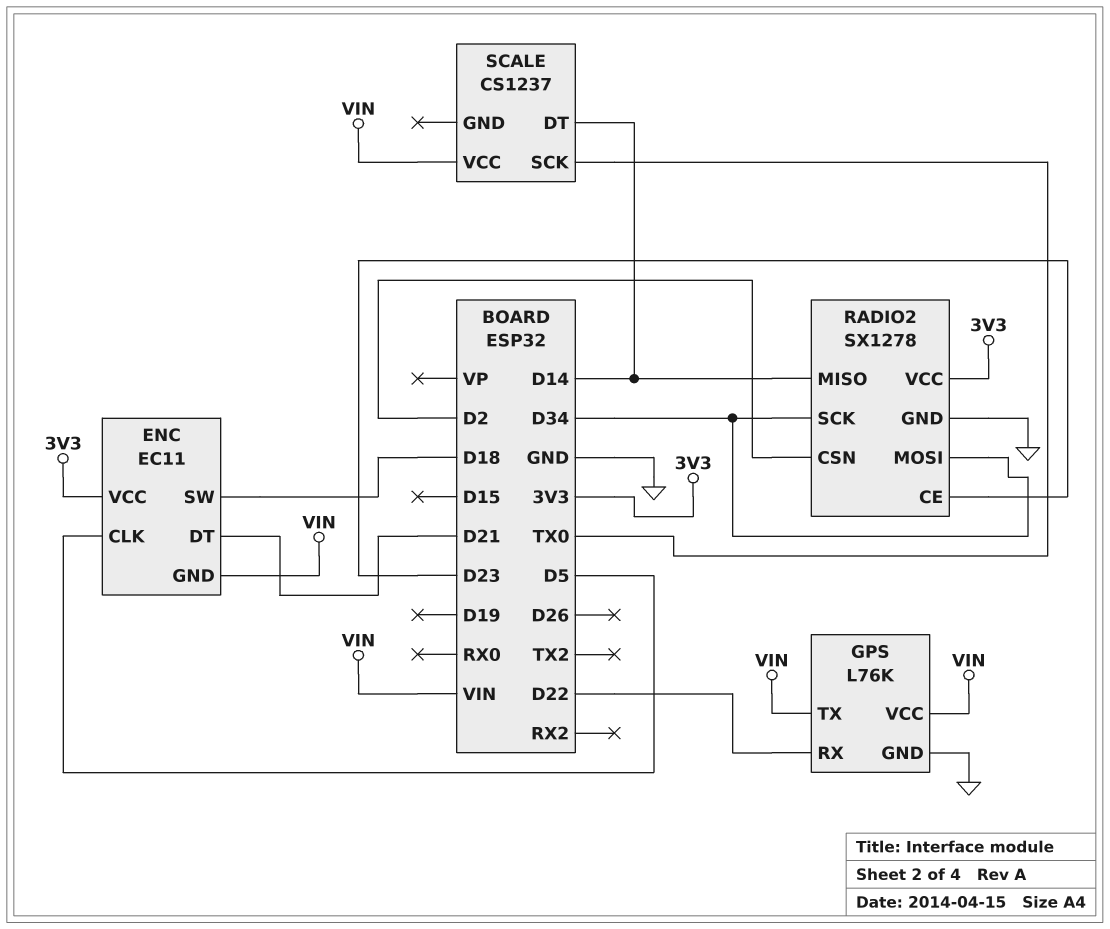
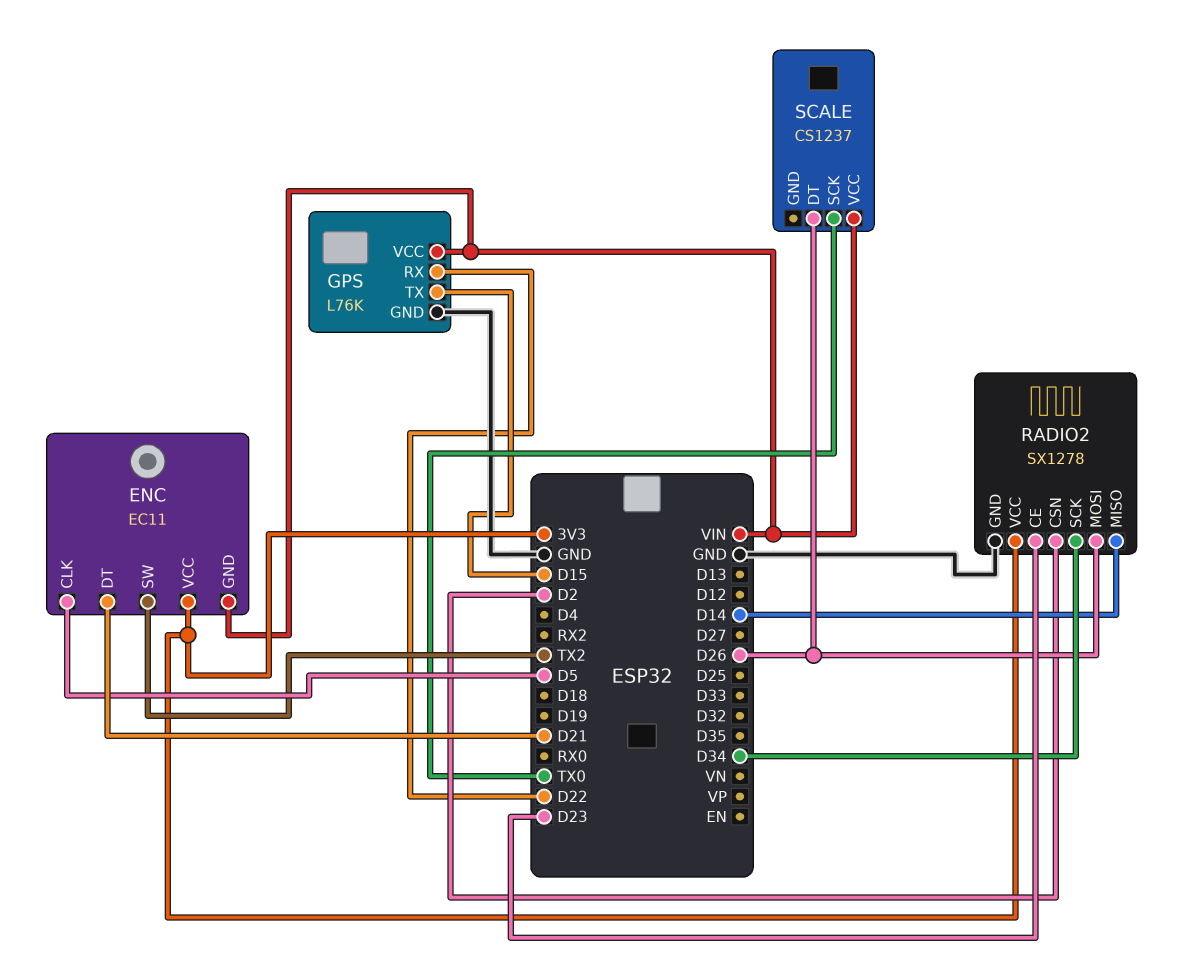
ENC pin SW: D18 -> TX2
GPS pin TX: VIN -> D15
RADIO2 pin MOSI: D34 -> D26
SCALE pin DT: D14 -> D26

